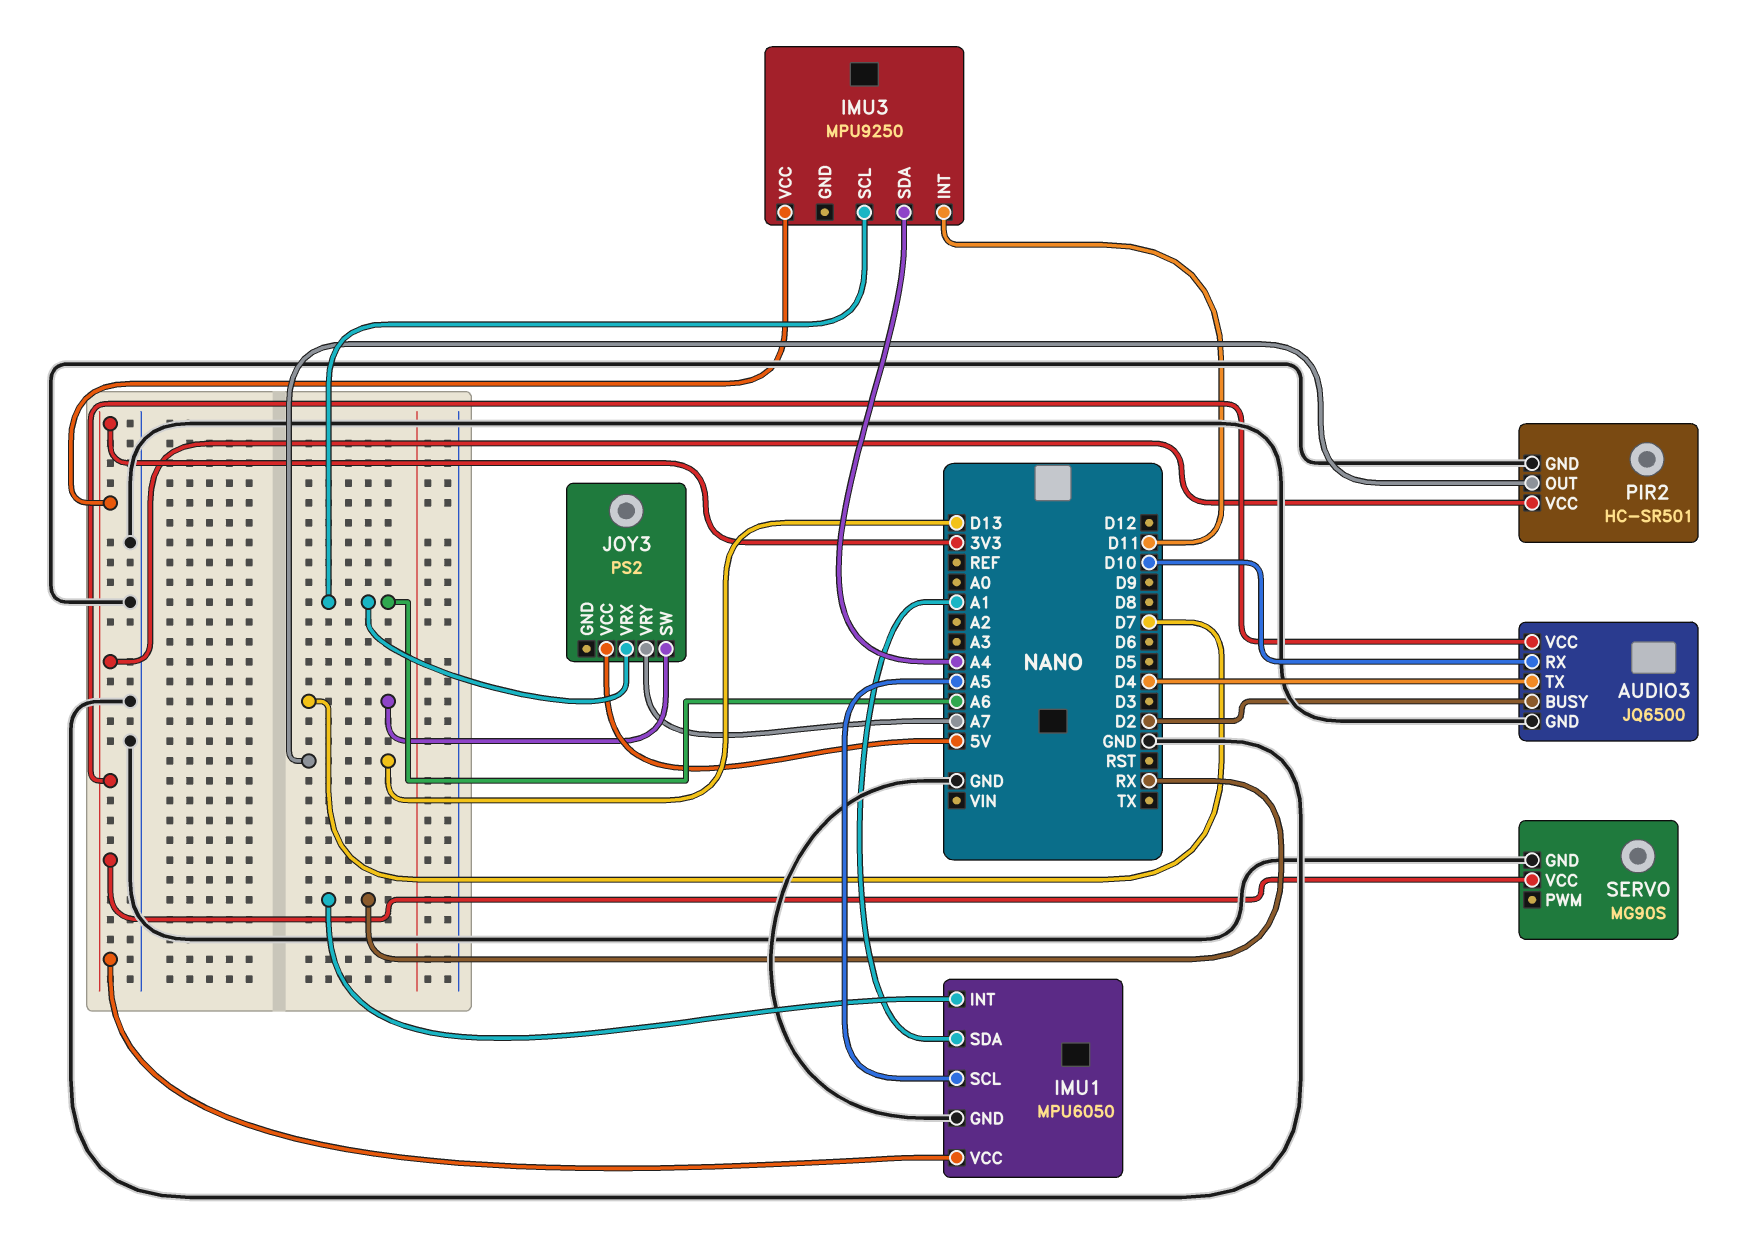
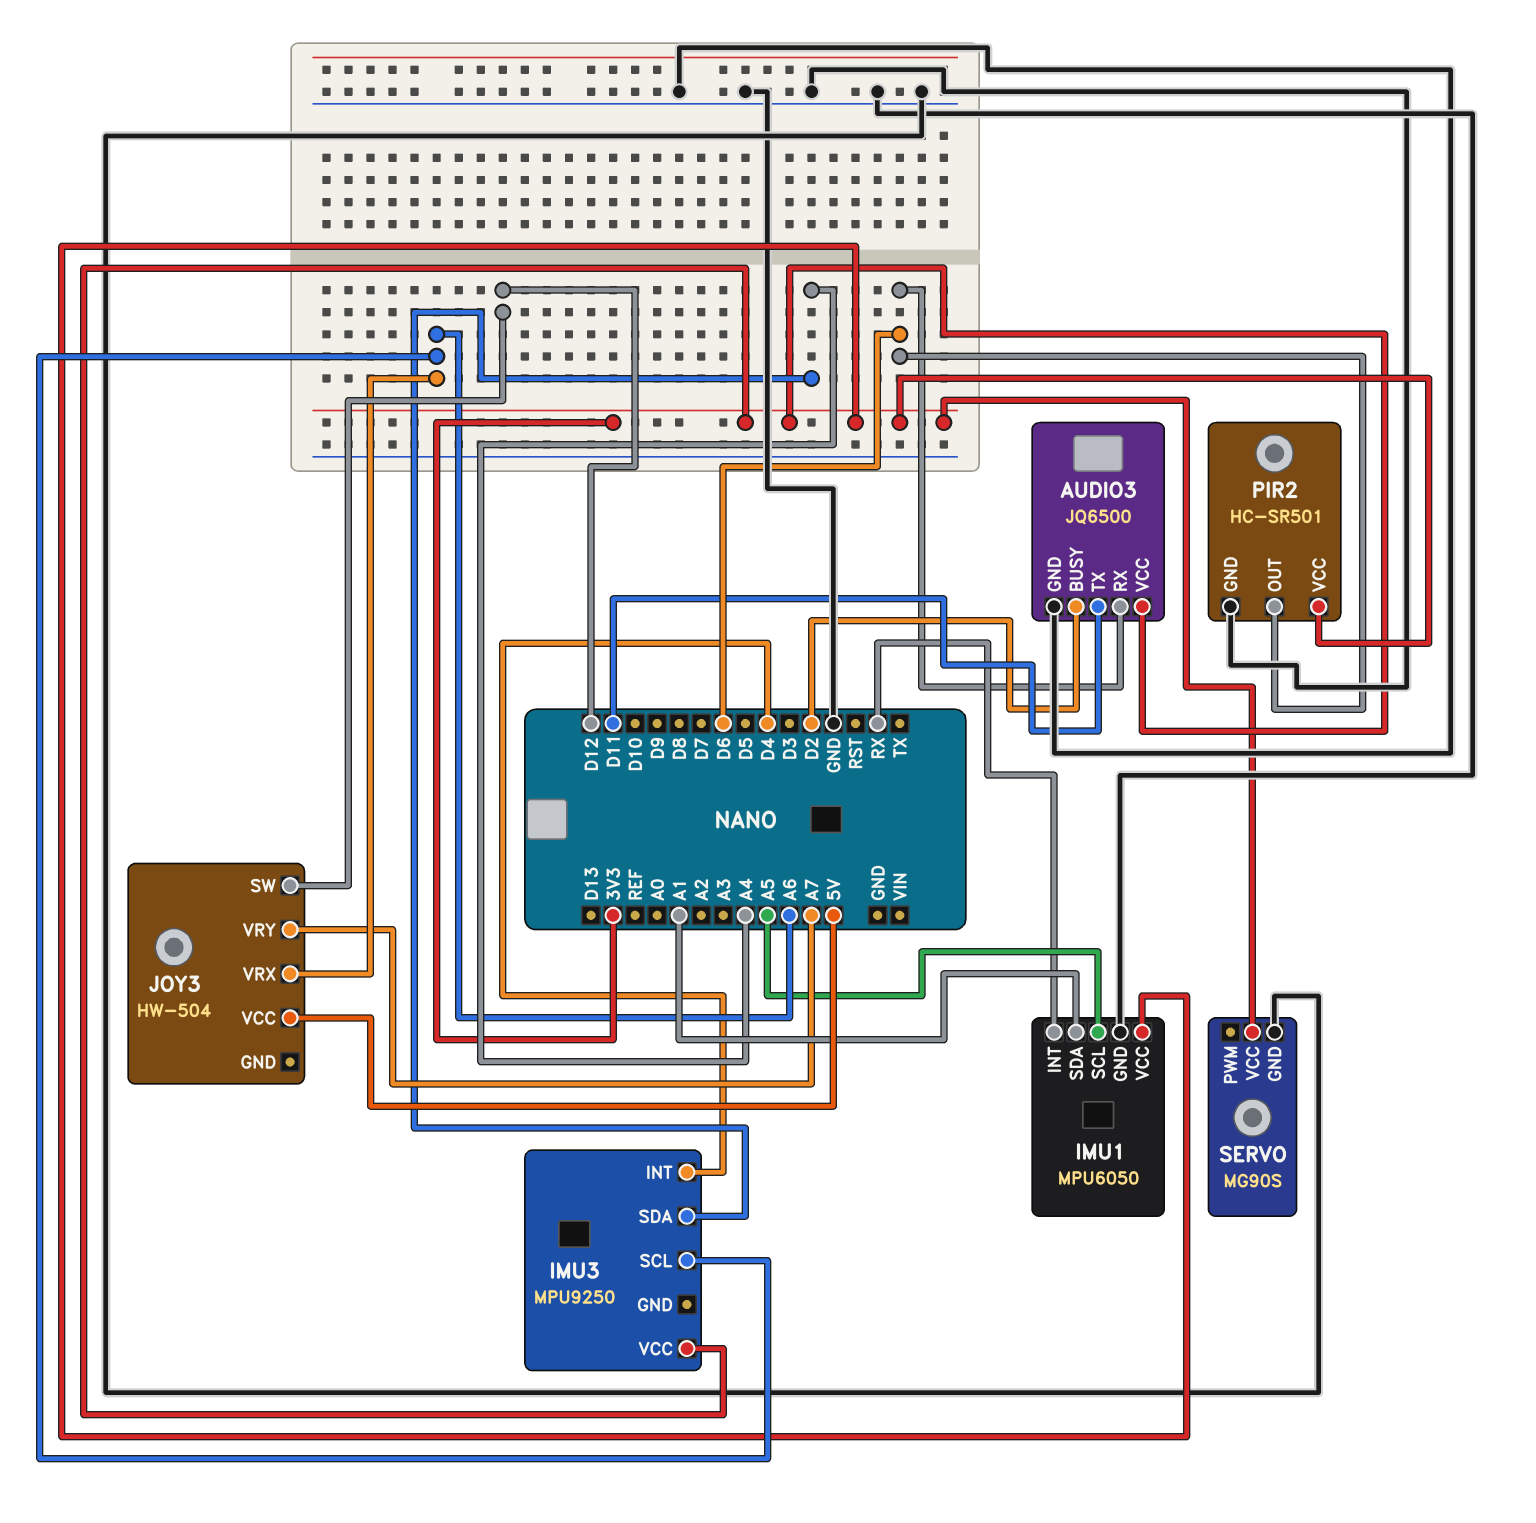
AUDIO3 pin RX: D10 -> D6
AUDIO3 pin TX: D4 -> D11
IMU3 pin INT: D11 -> D4
JOY3: PS2 -> HW-504
JOY3 pin SW: D7 -> D12
PIR2 pin OUT: D13 -> D6

